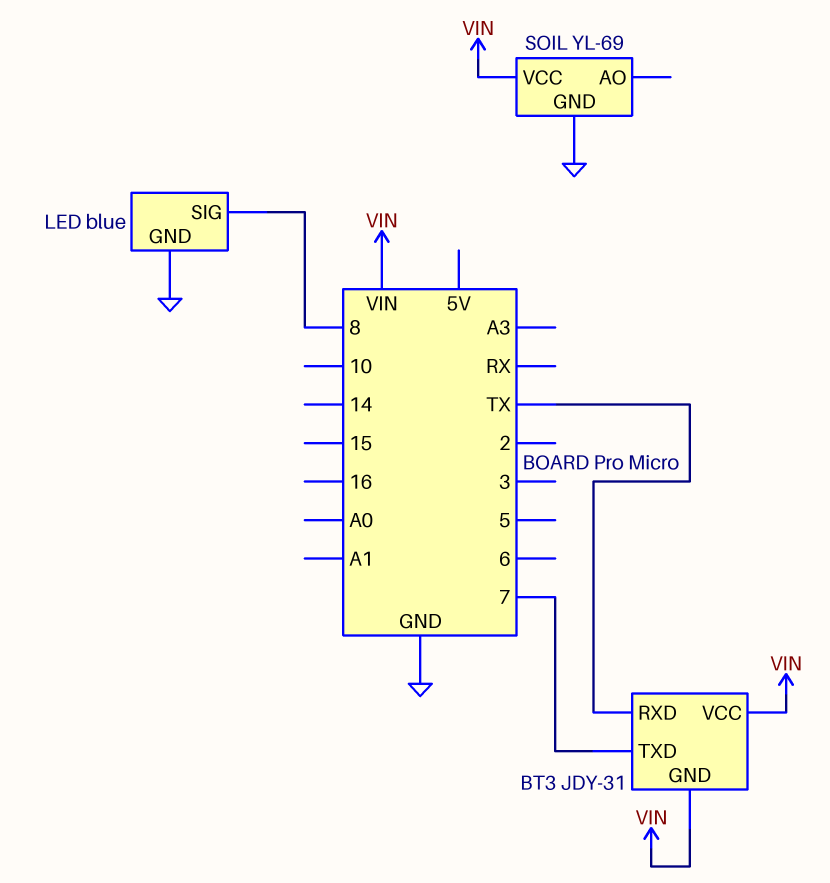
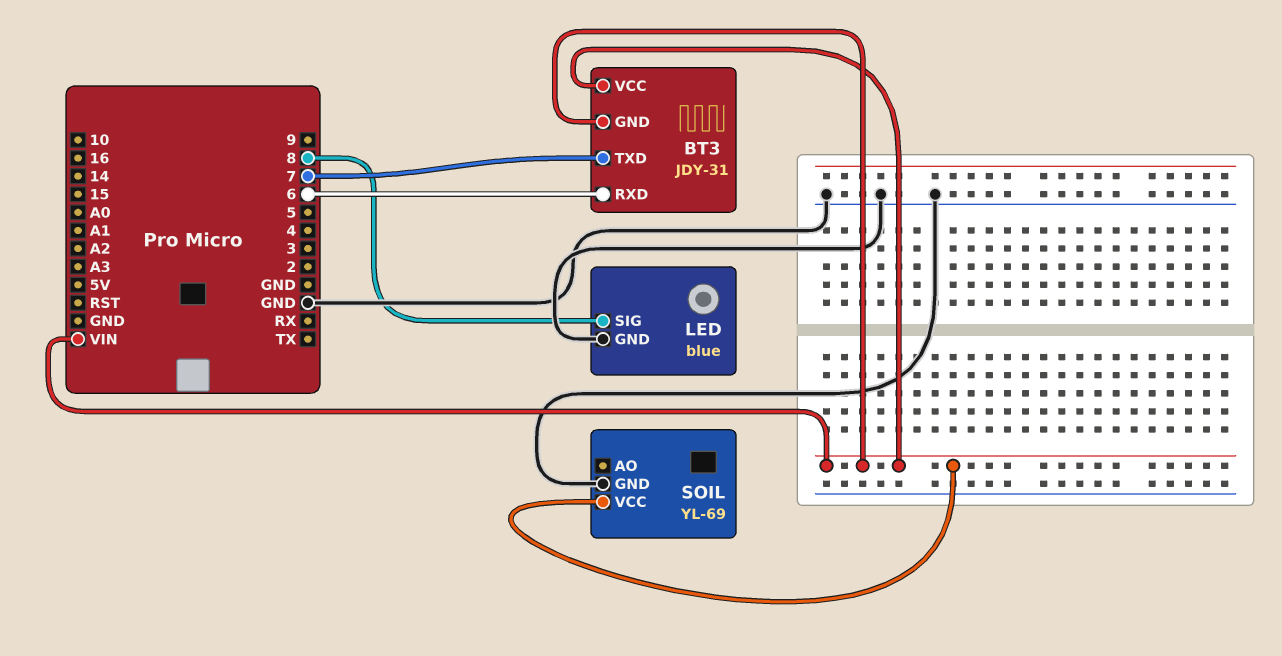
BT3 pin RXD: TX -> 6

